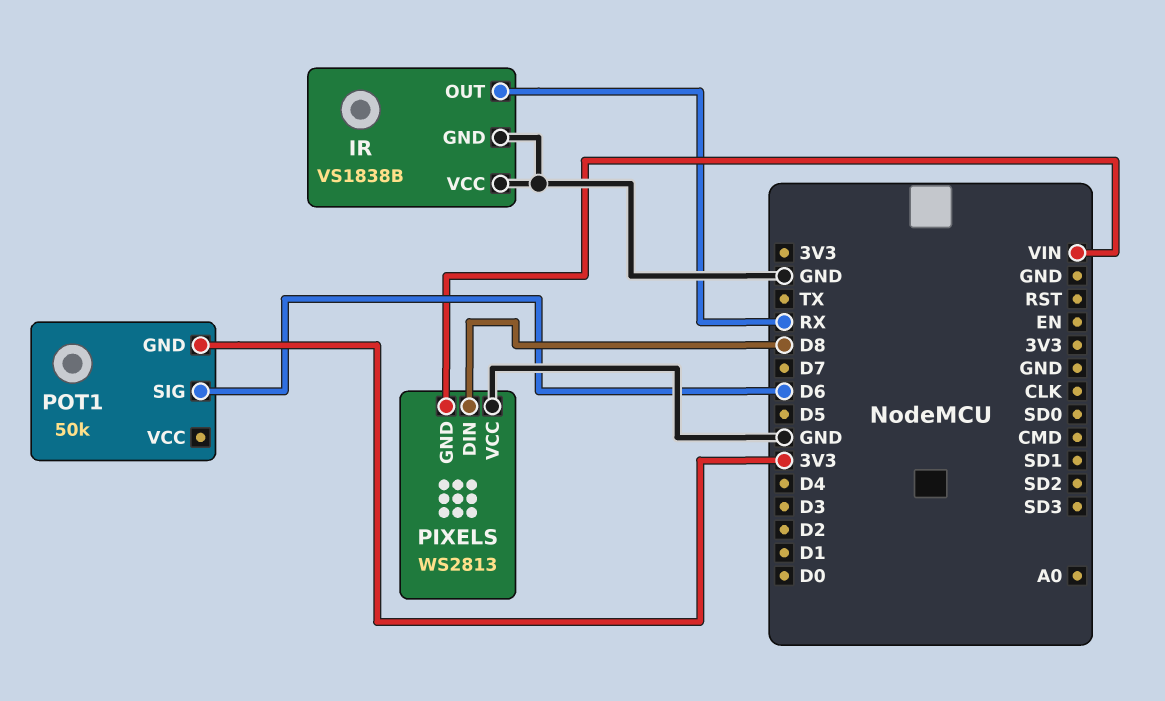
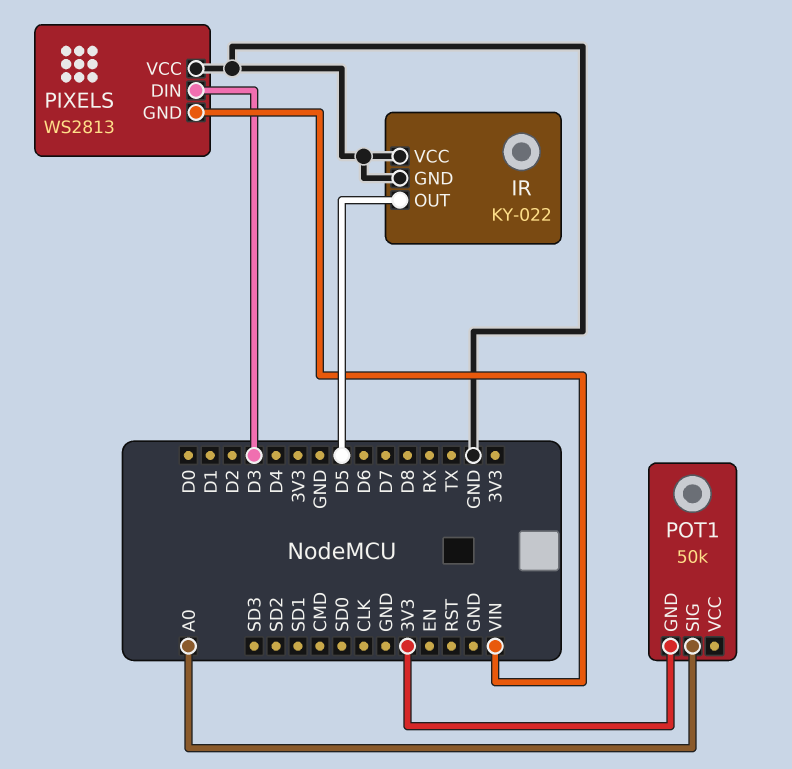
IR: VS1838B -> KY-022
IR pin OUT: RX -> D5
PIXELS pin DIN: D8 -> D3
POT1 pin SIG: D6 -> A0

